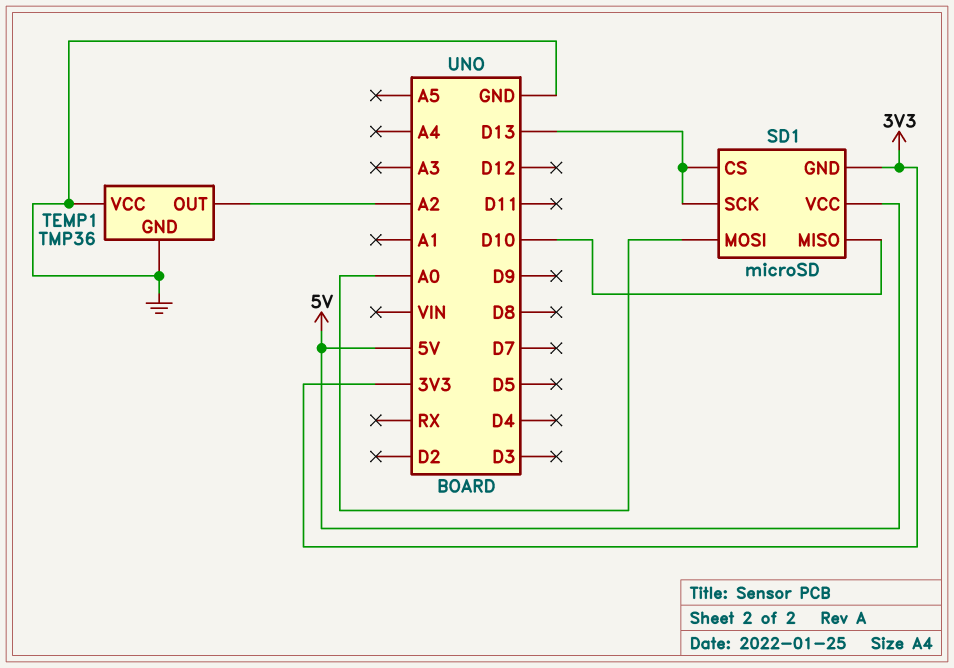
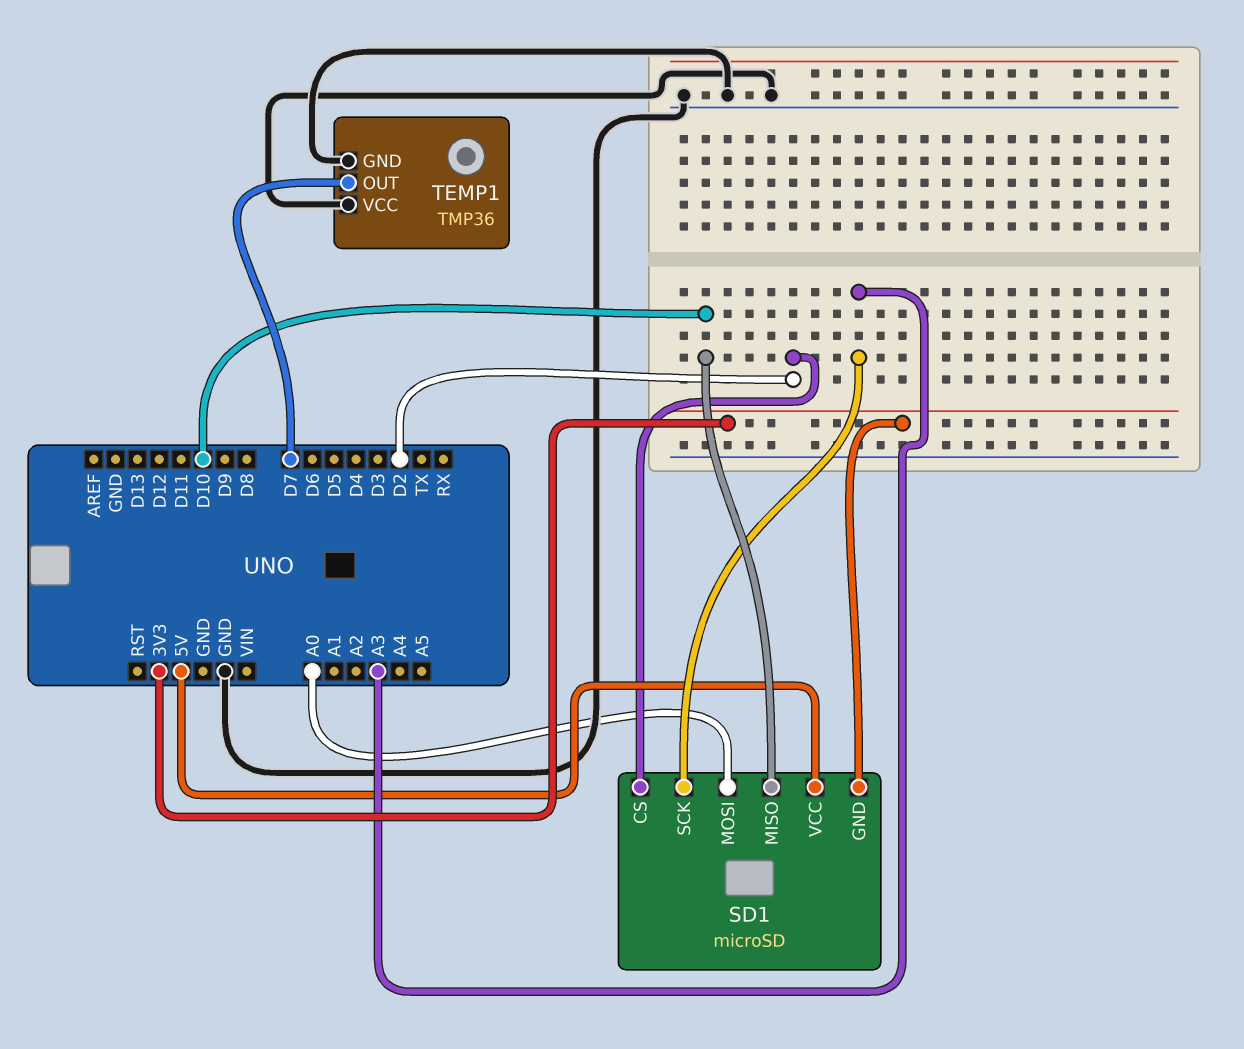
SD1 pin CS: D13 -> D2
SD1 pin SCK: D13 -> A3
TEMP1 pin OUT: A2 -> D7

